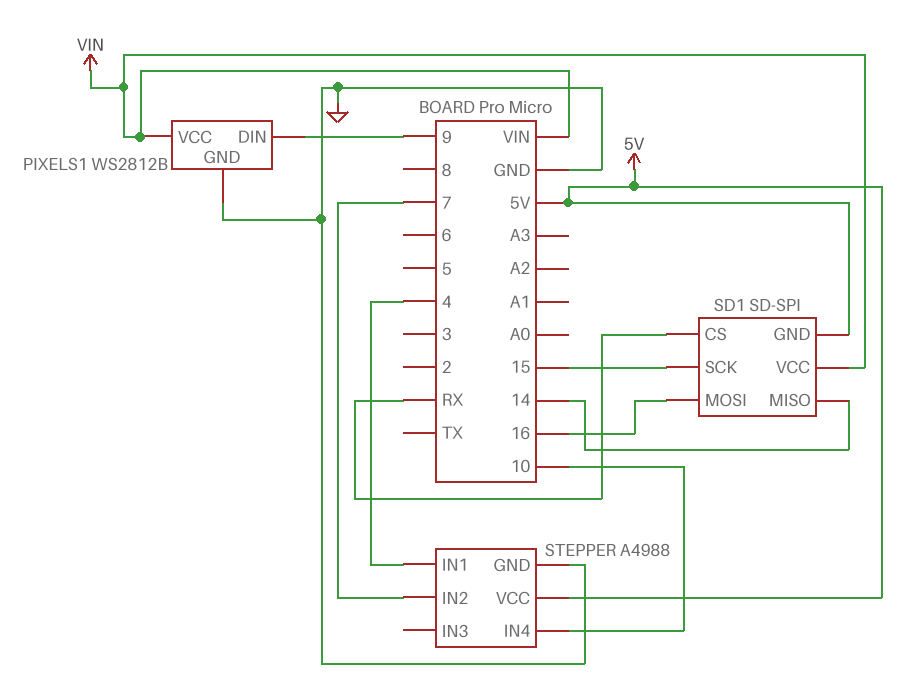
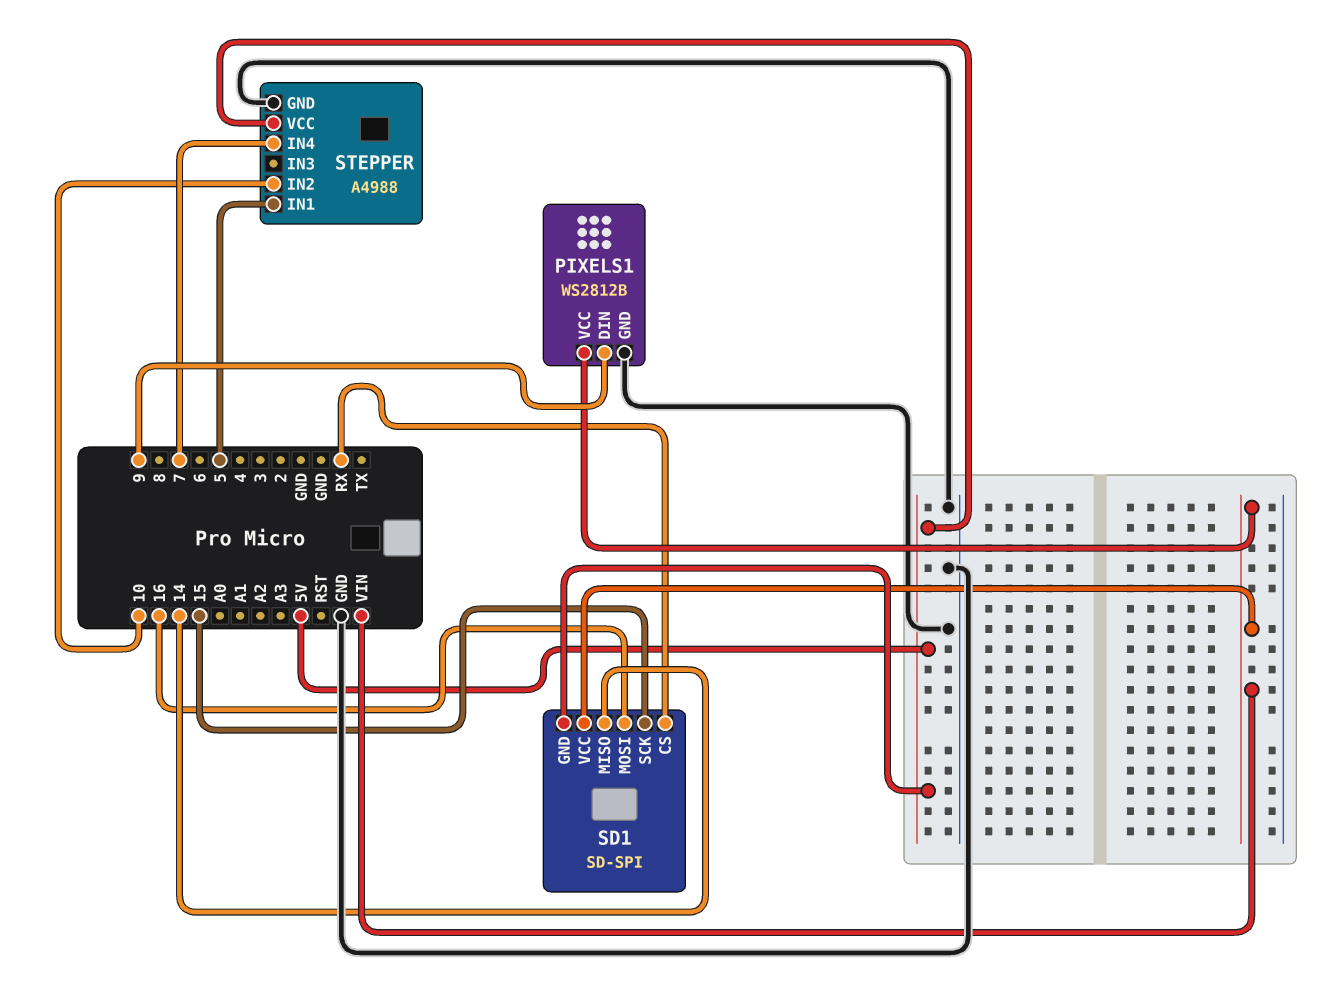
STEPPER pin IN1: 4 -> 5
STEPPER pin IN2: 7 -> 10
STEPPER pin IN4: 10 -> 7

